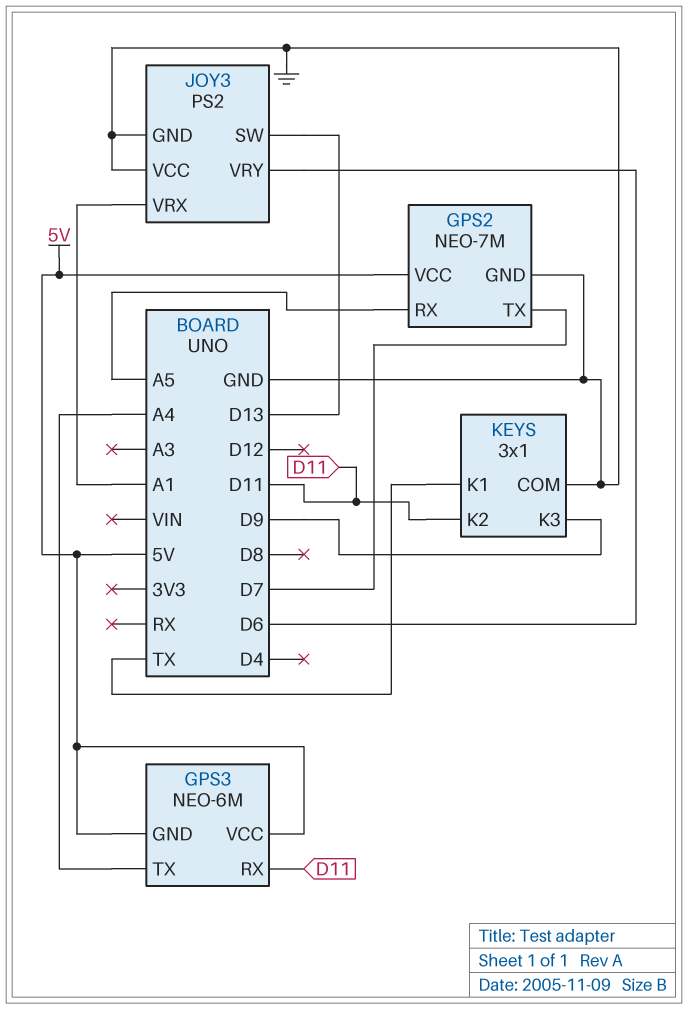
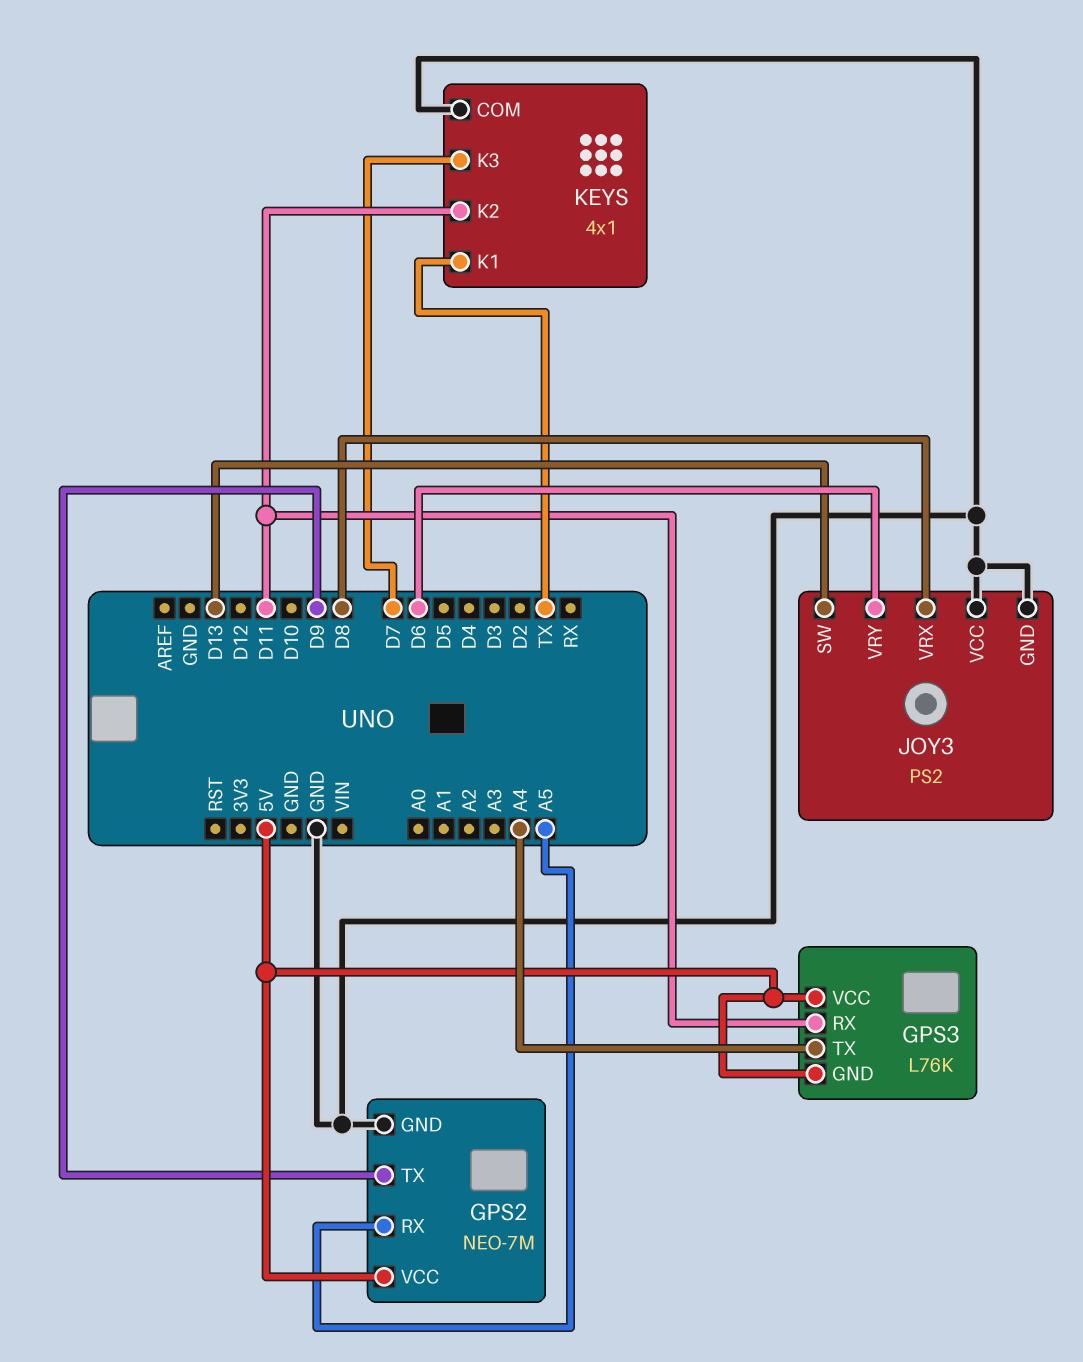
GPS2 pin TX: D7 -> D9
GPS3: NEO-6M -> L76K
JOY3 pin VRX: A1 -> D8
KEYS: 3x1 -> 4x1
KEYS pin K3: D9 -> D7

